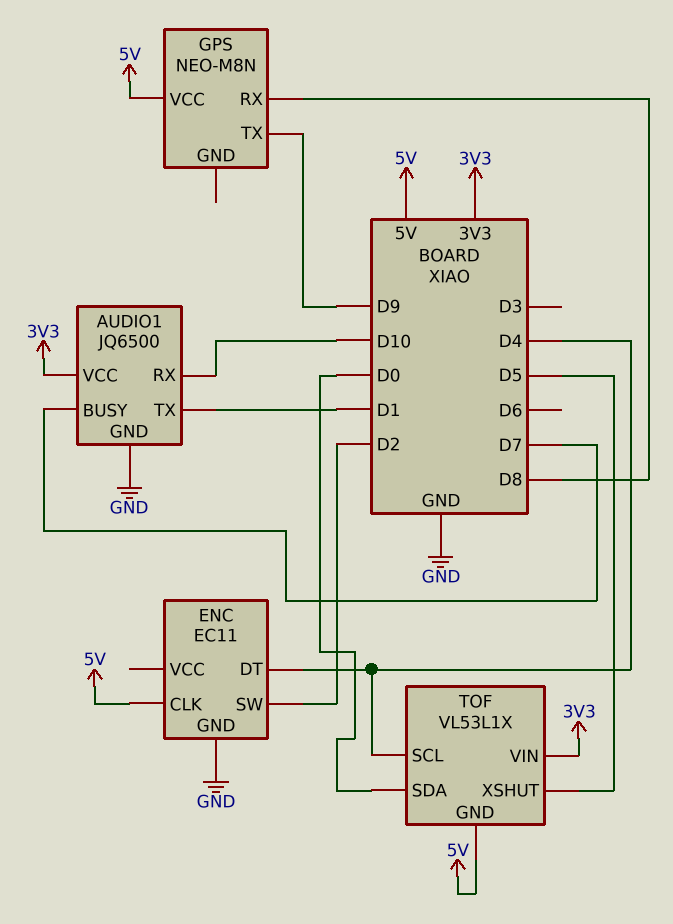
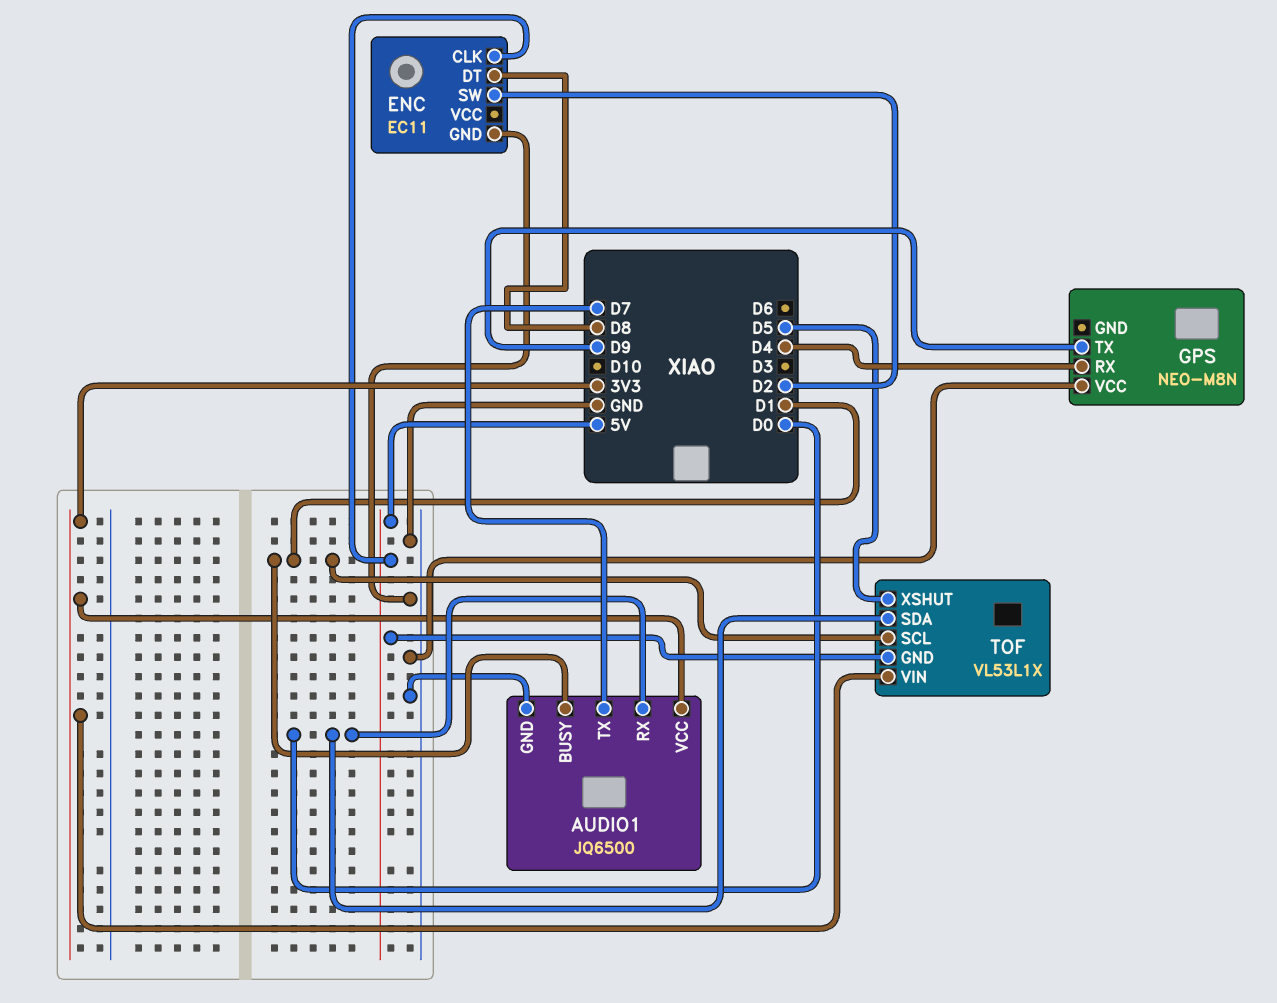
AUDIO1 pin BUSY: D7 -> D1
AUDIO1 pin RX: D10 -> D0
AUDIO1 pin TX: D1 -> D7
ENC pin DT: D4 -> D8
GPS pin RX: D8 -> D4
GPS pin VCC: 5V -> GND
TOF pin SCL: D4 -> D1

